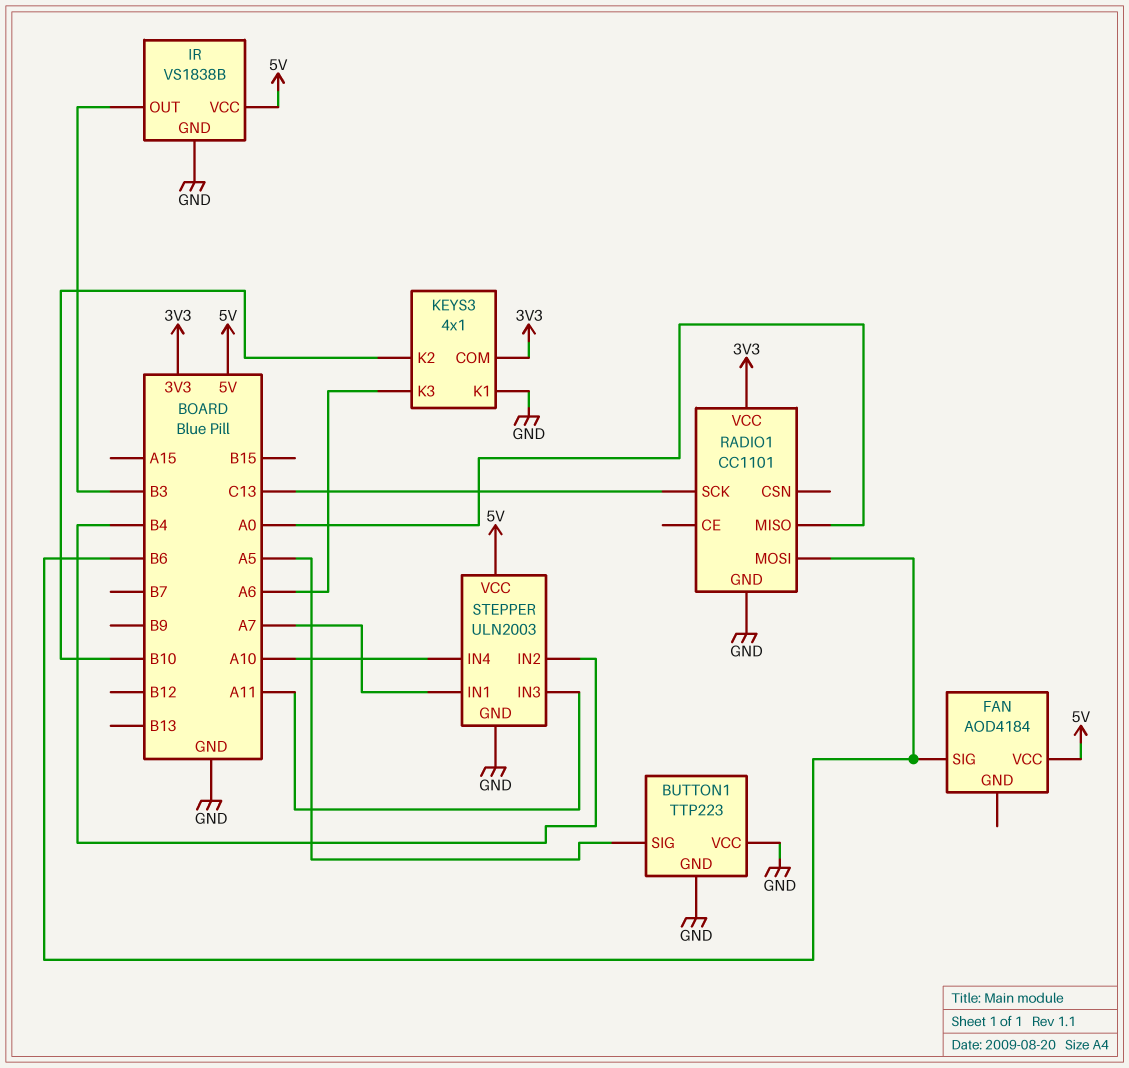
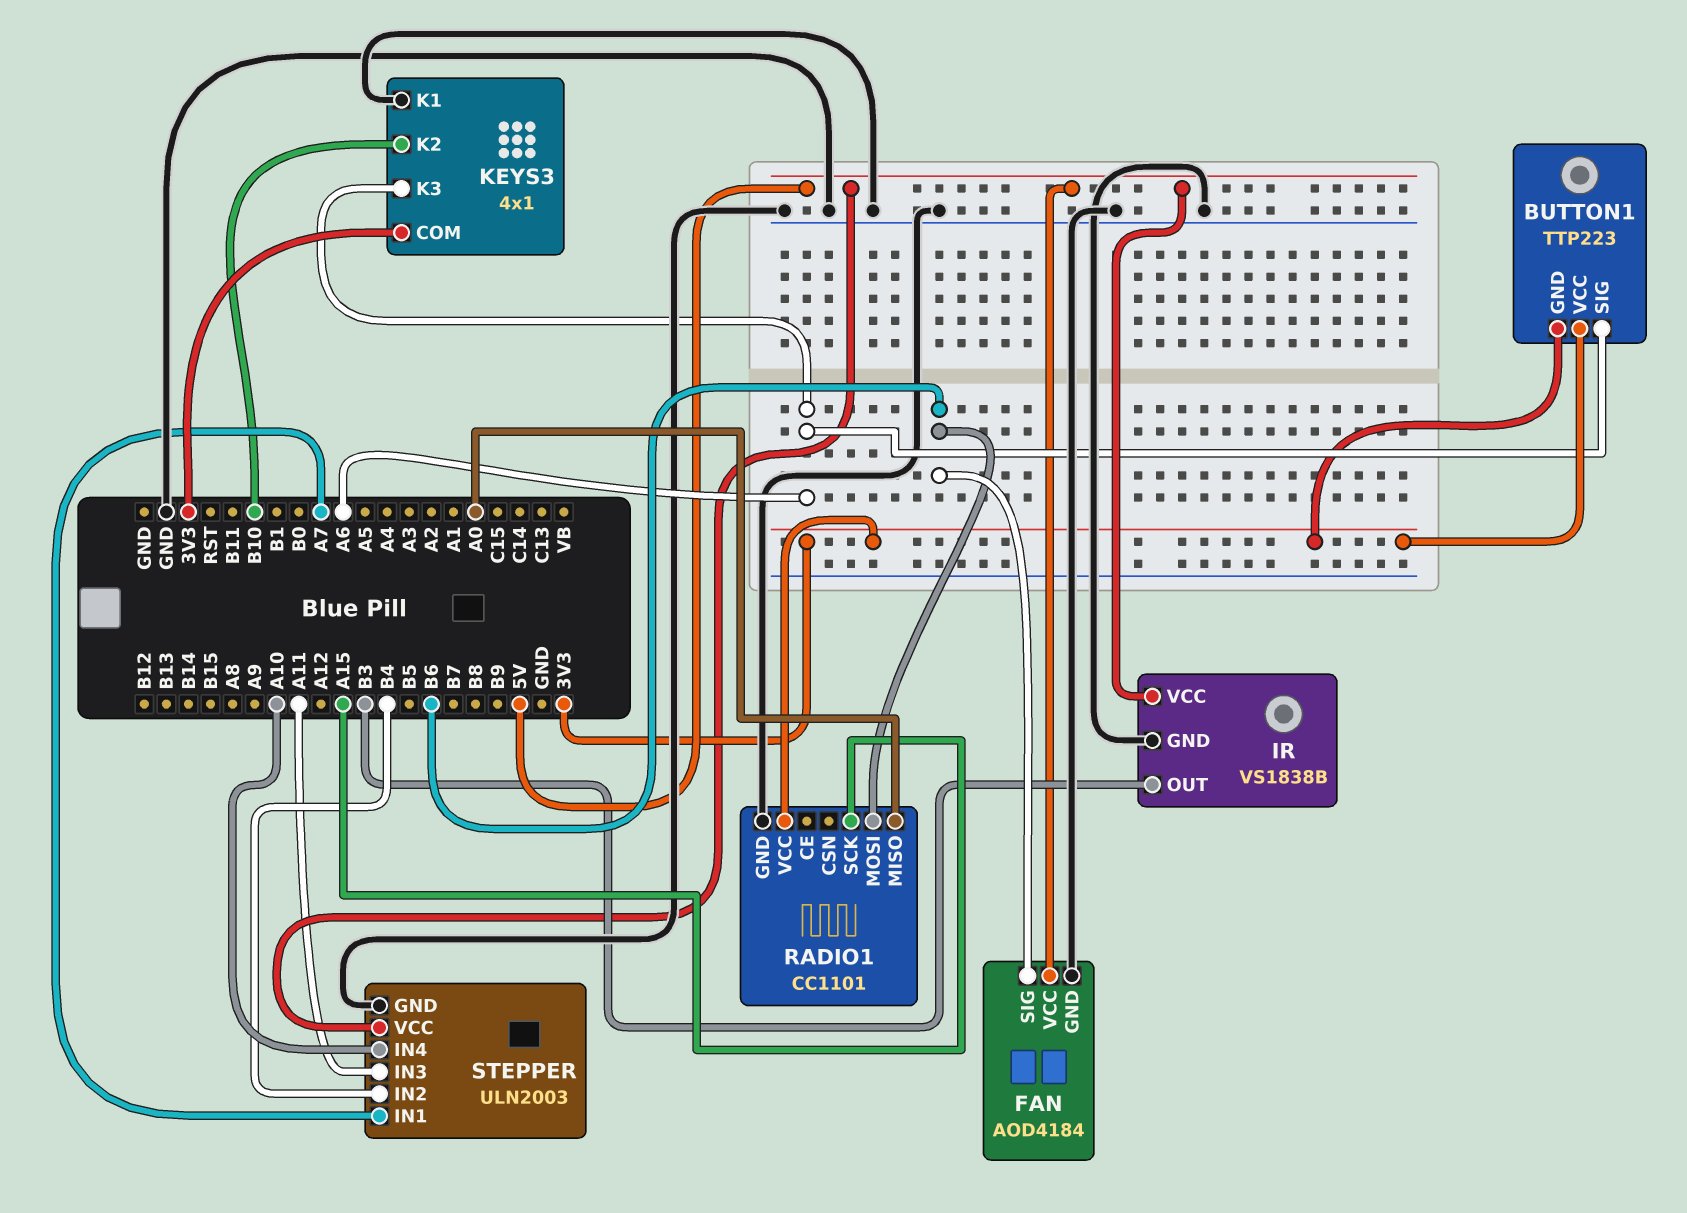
BUTTON1 pin GND: GND -> 3V3
BUTTON1 pin SIG: A5 -> A6
BUTTON1 pin VCC: GND -> 3V3
FAN pin GND: none -> GND
RADIO1 pin SCK: C13 -> A15

